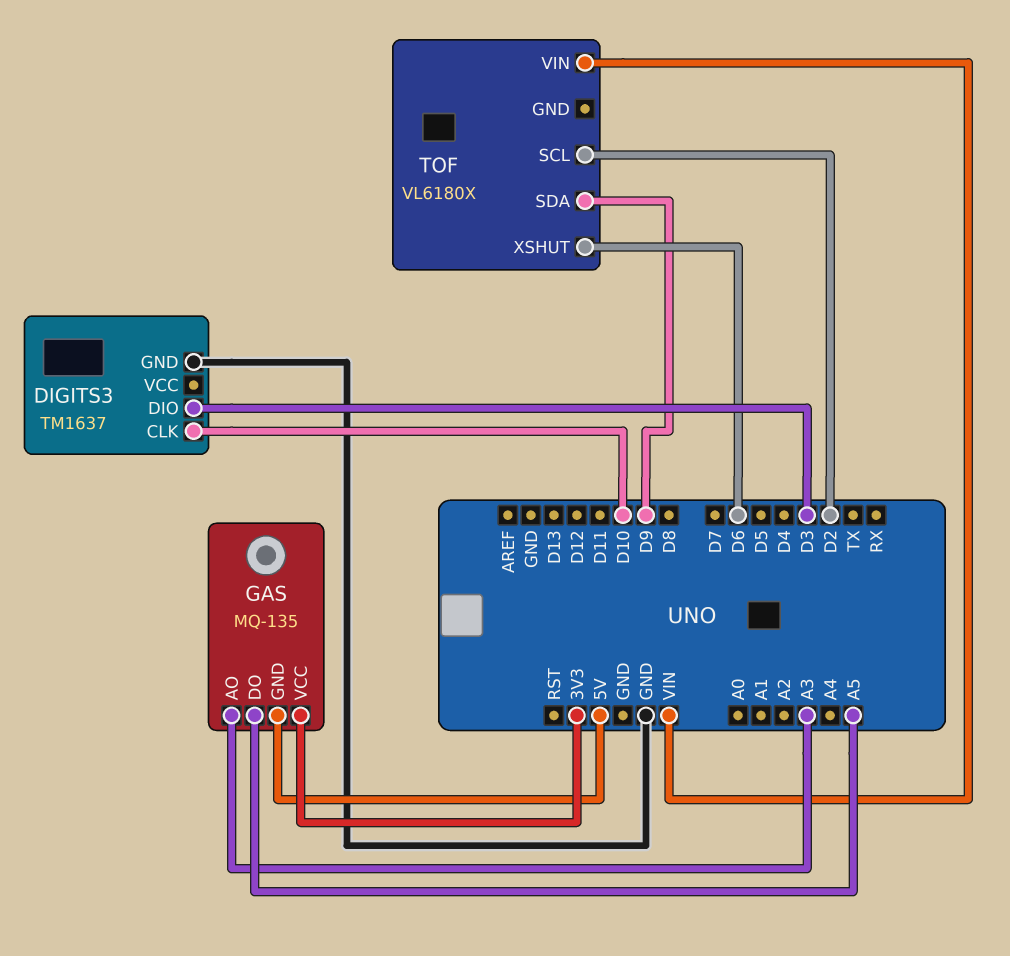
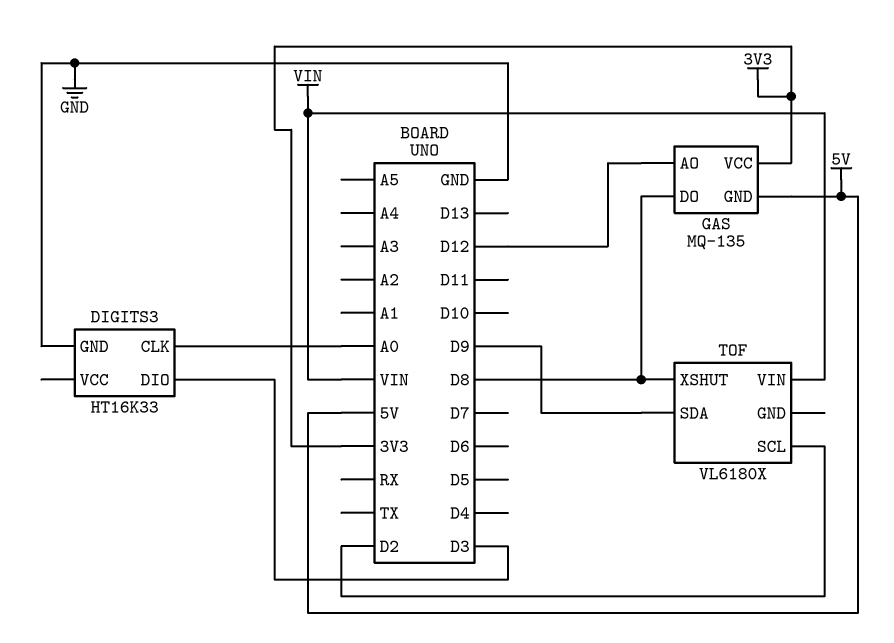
DIGITS3: TM1637 -> HT16K33
DIGITS3 pin CLK: D10 -> A0
GAS pin AO: A3 -> D12
GAS pin DO: A5 -> D8
TOF pin XSHUT: D6 -> D8

